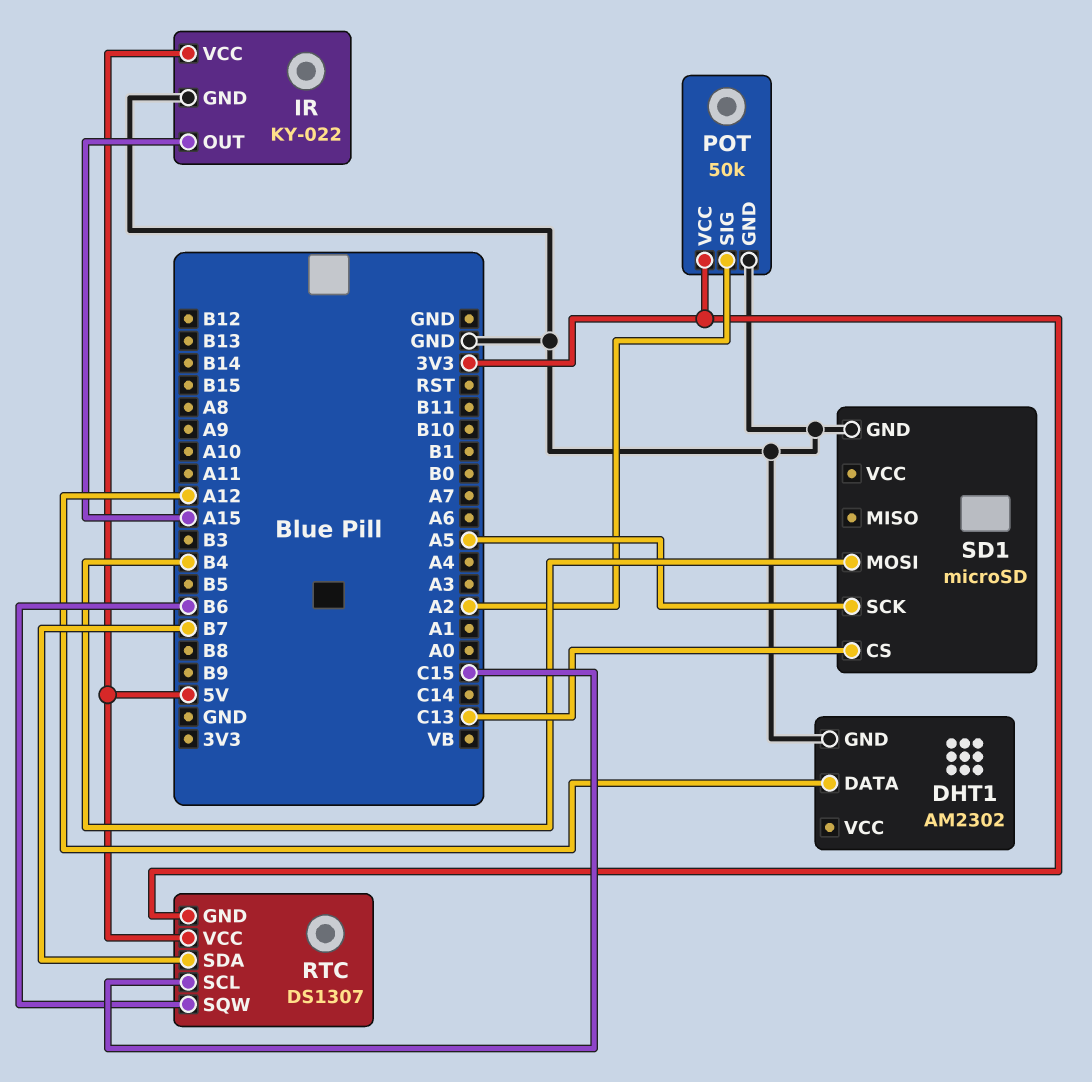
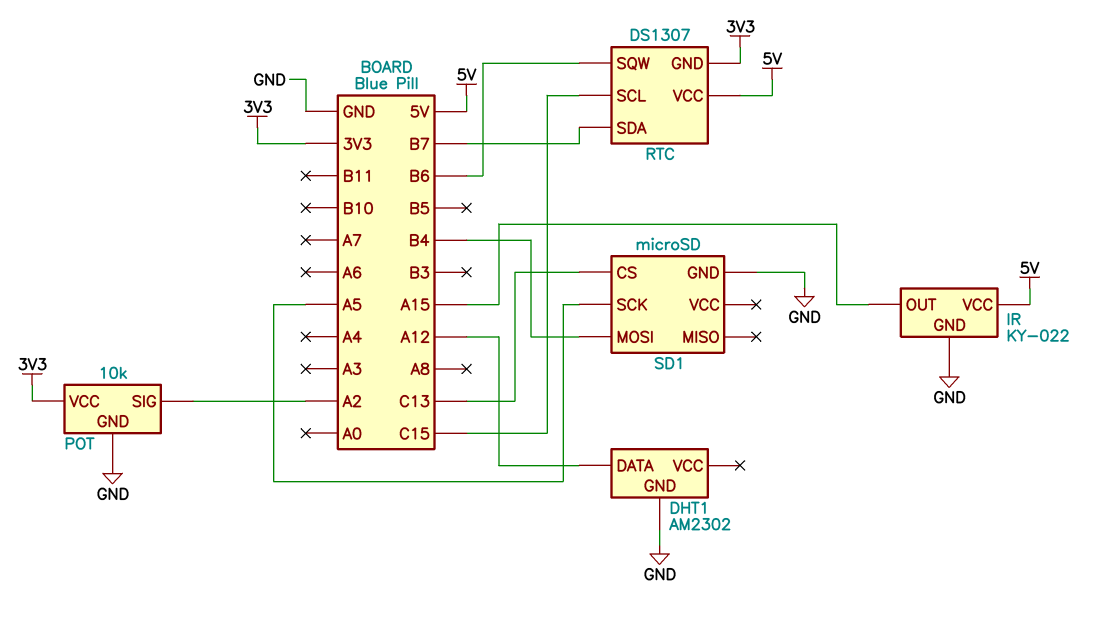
POT: 50k -> 10k

